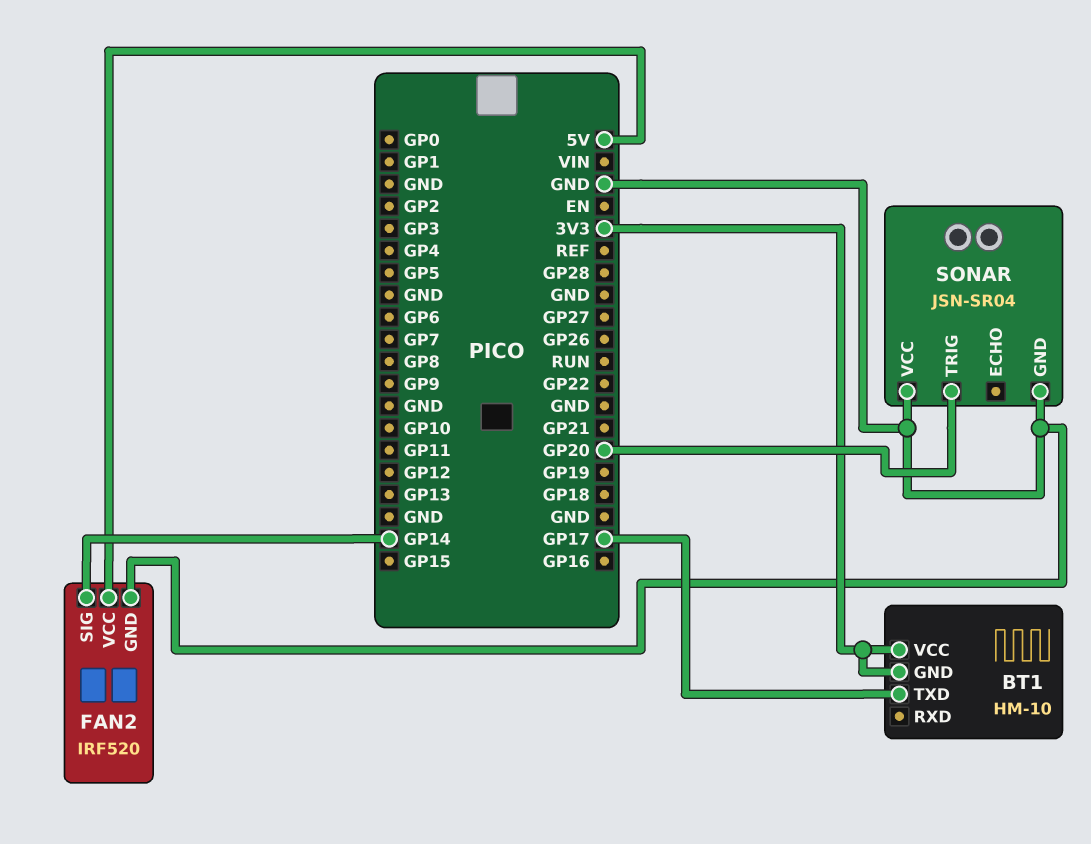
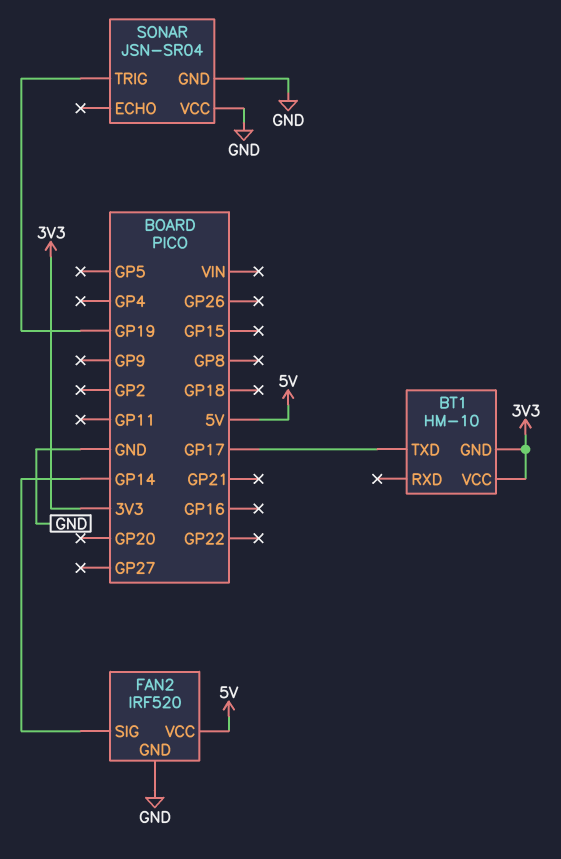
SONAR pin TRIG: GP20 -> GP19

